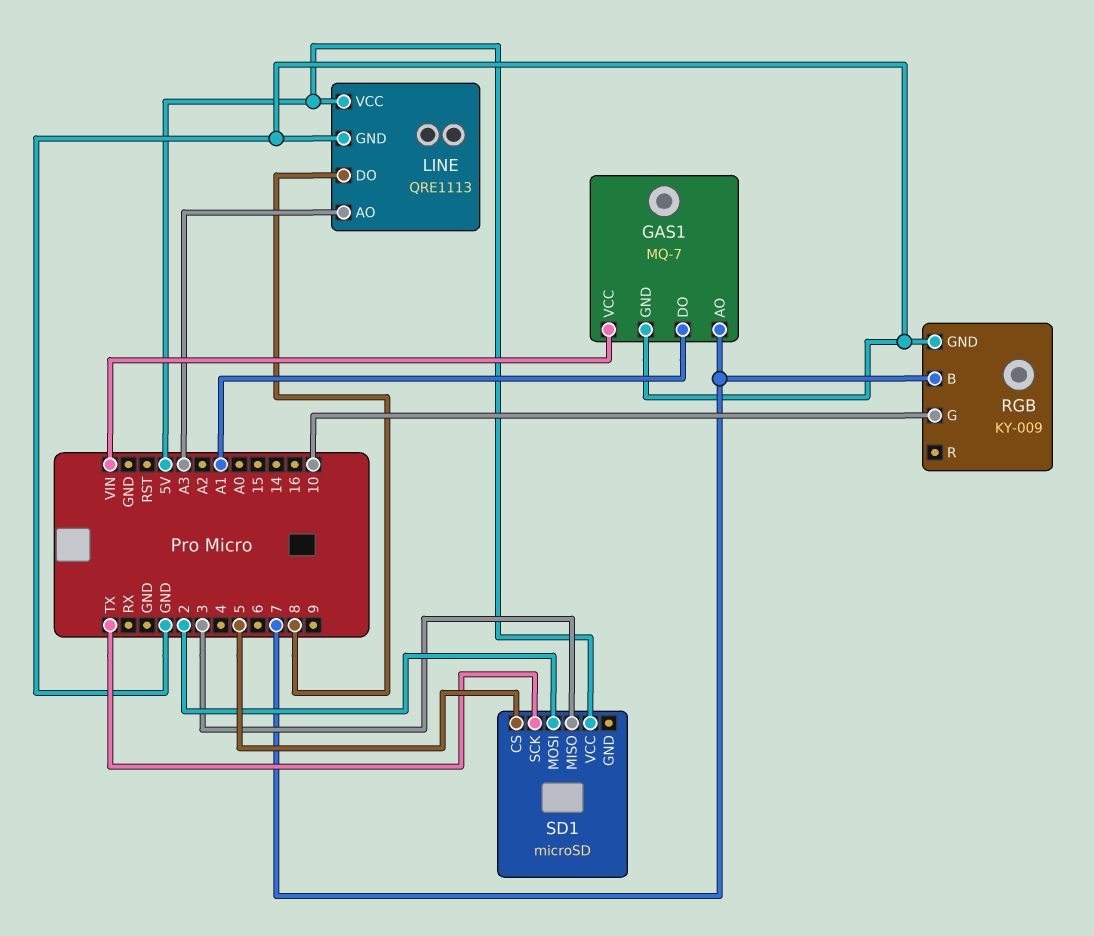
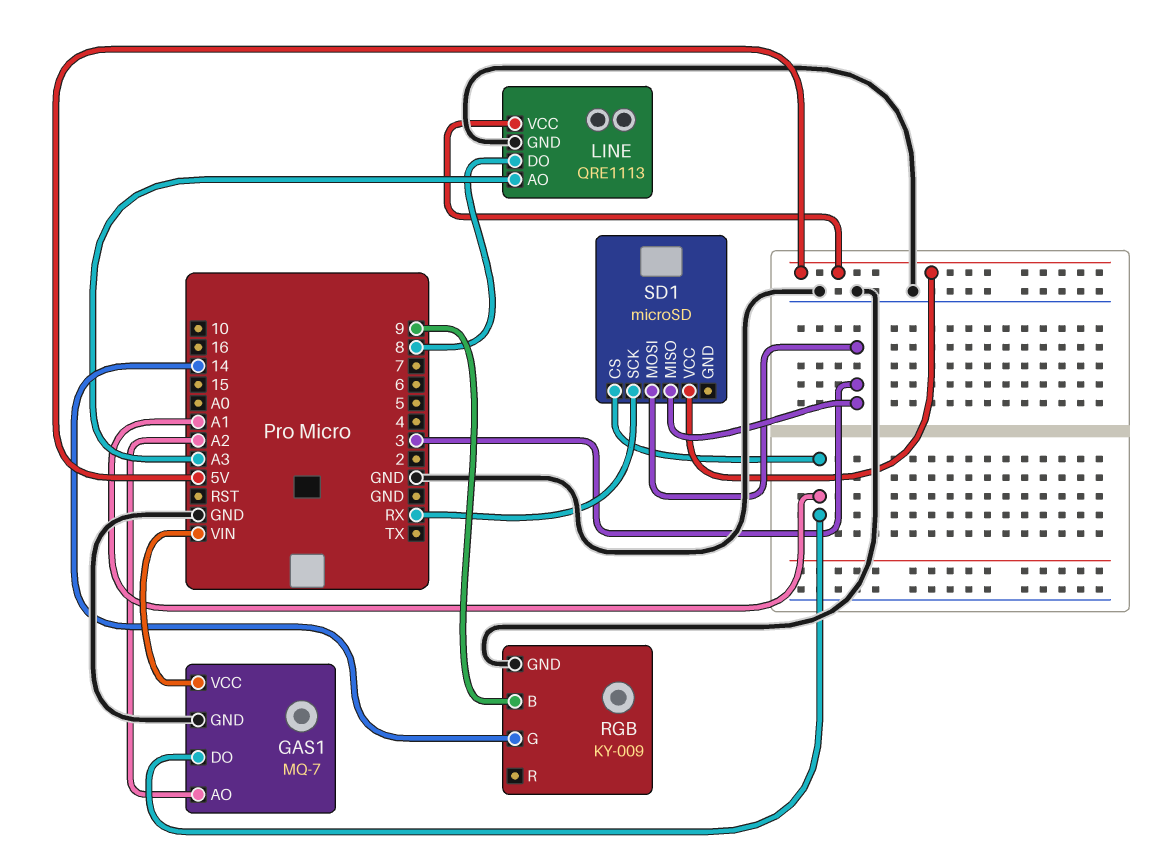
GAS1 pin AO: 7 -> A2
RGB pin B: 7 -> 9
RGB pin G: 10 -> 14
SD1 pin CS: 5 -> A1
SD1 pin MOSI: 2 -> 3
SD1 pin SCK: TX -> RX

